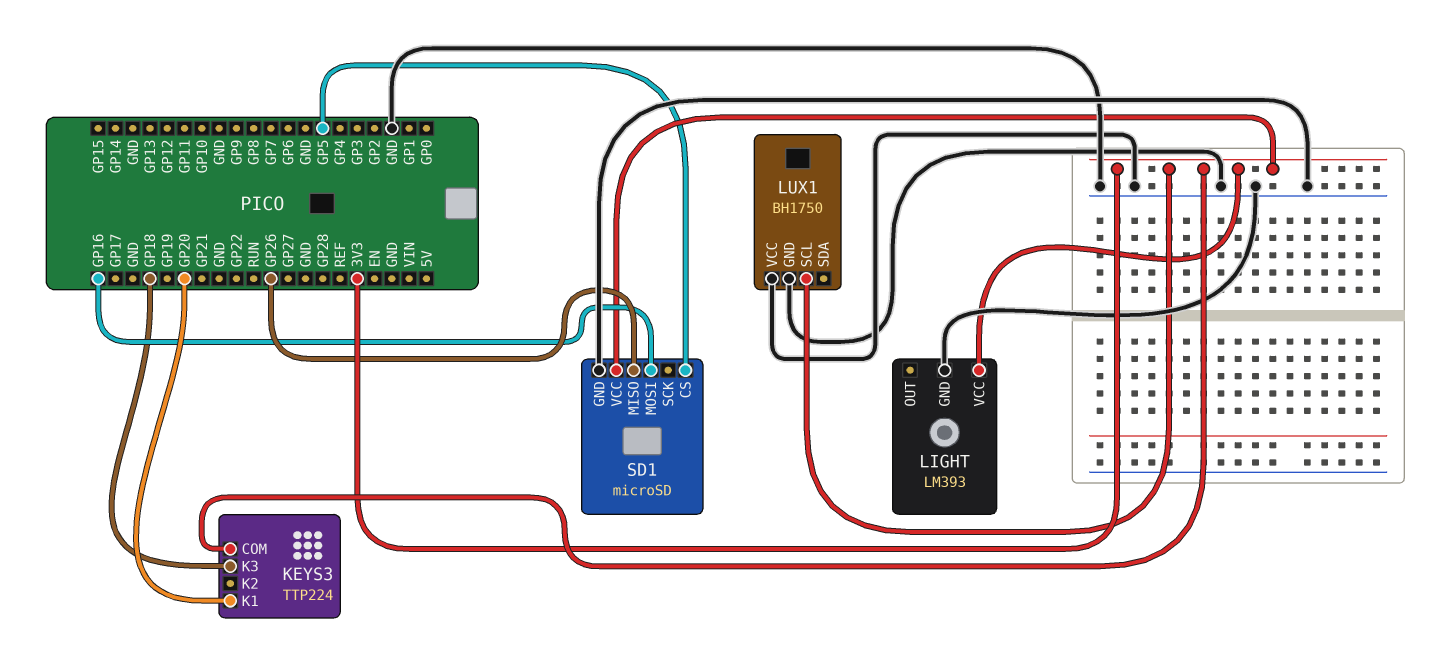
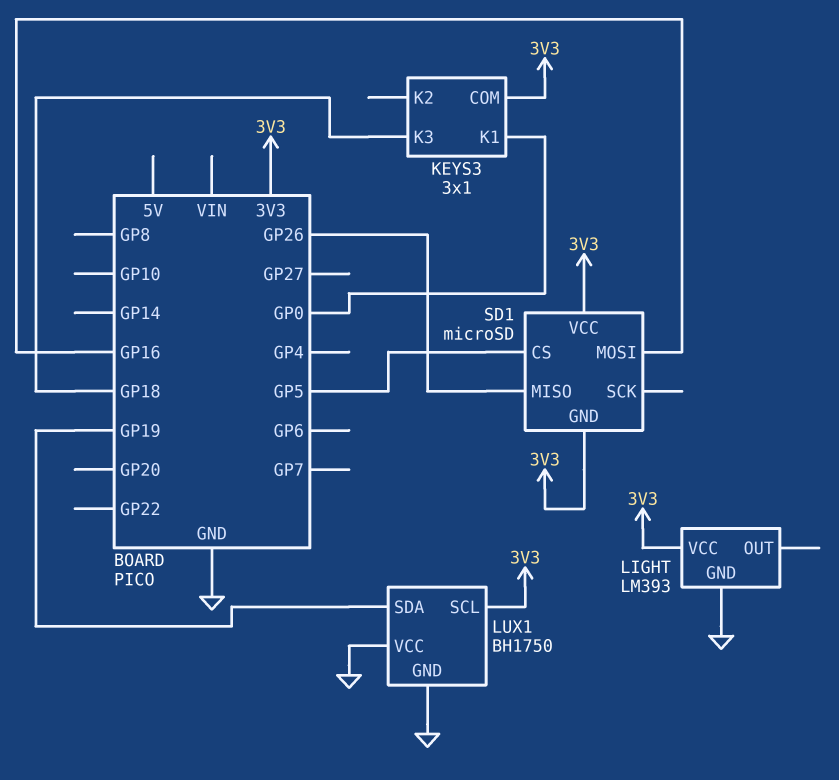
KEYS3: TTP224 -> 3x1
KEYS3 pin K1: GP20 -> GP0
LUX1 pin SDA: none -> GP19
SD1 pin GND: GND -> 3V3

